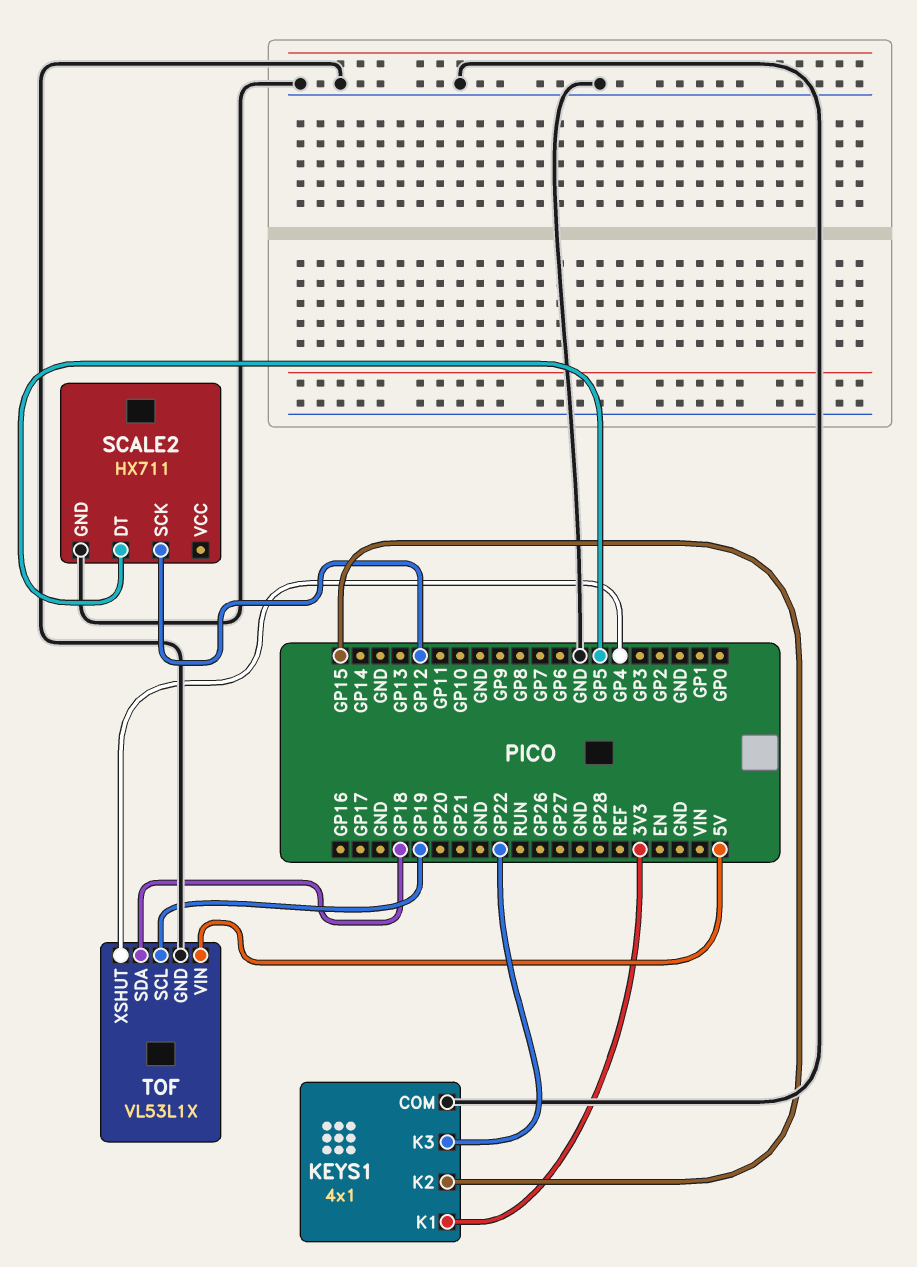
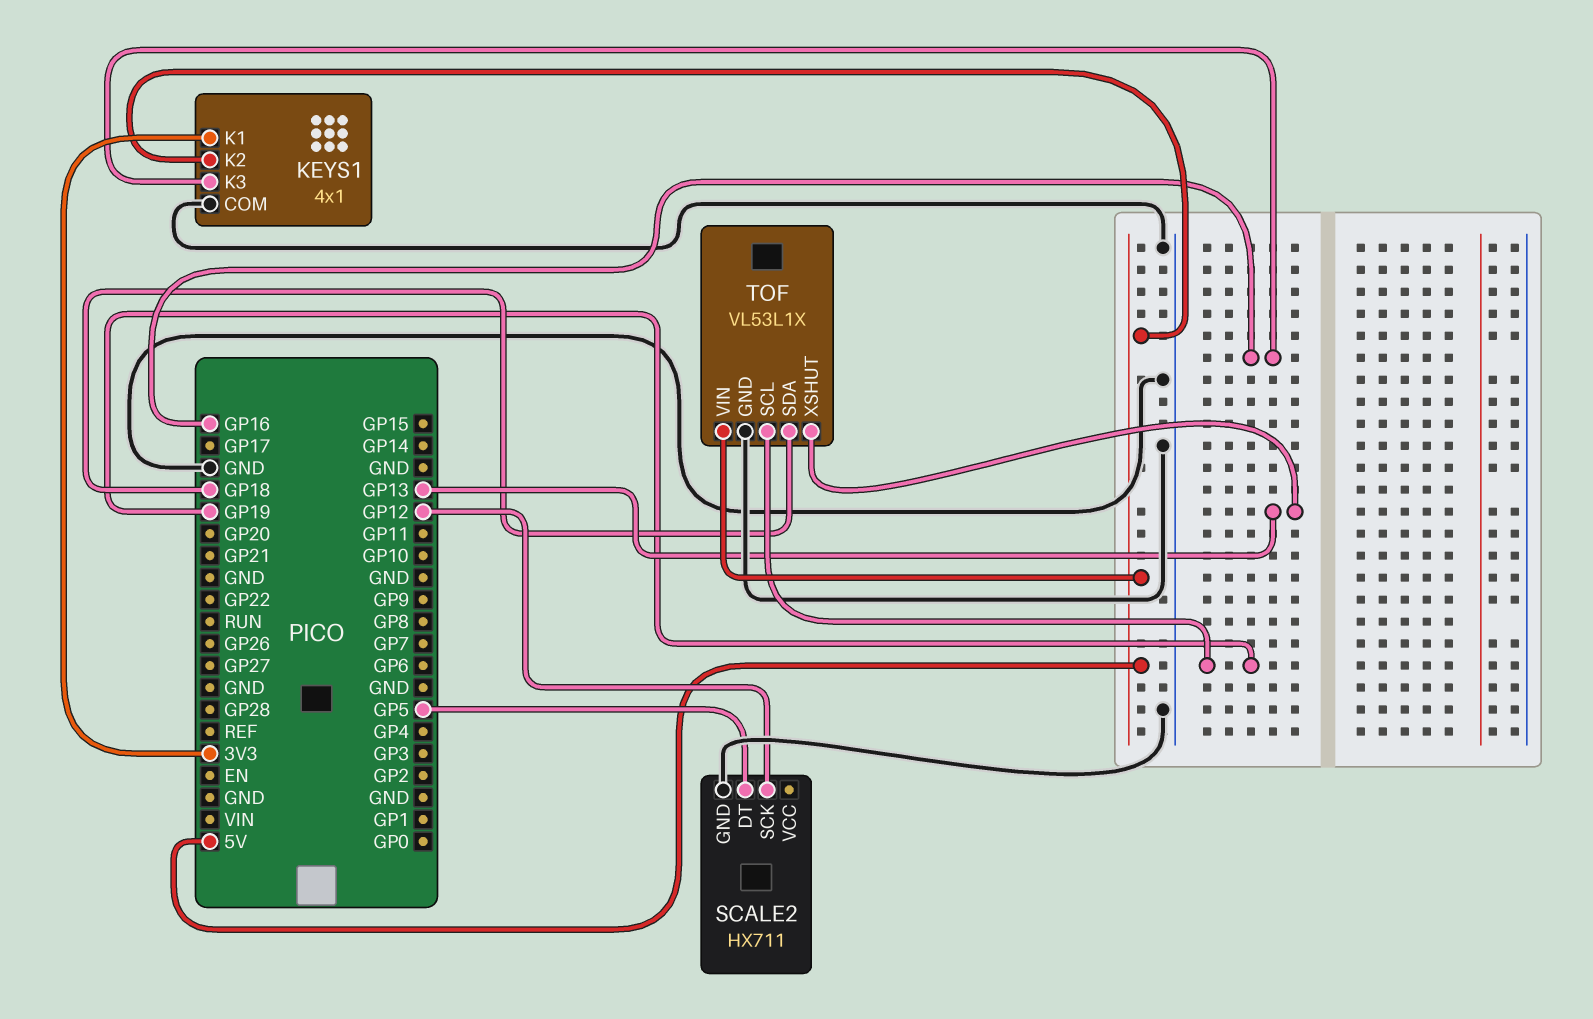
KEYS1 pin K2: GP15 -> 5V
KEYS1 pin K3: GP22 -> GP16
TOF pin XSHUT: GP4 -> GP13

